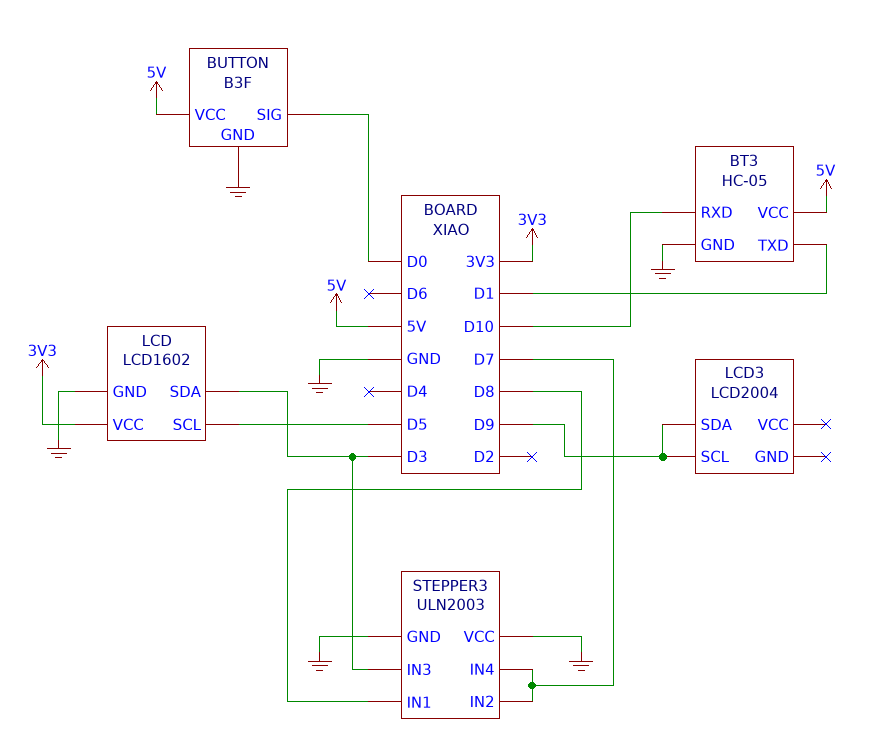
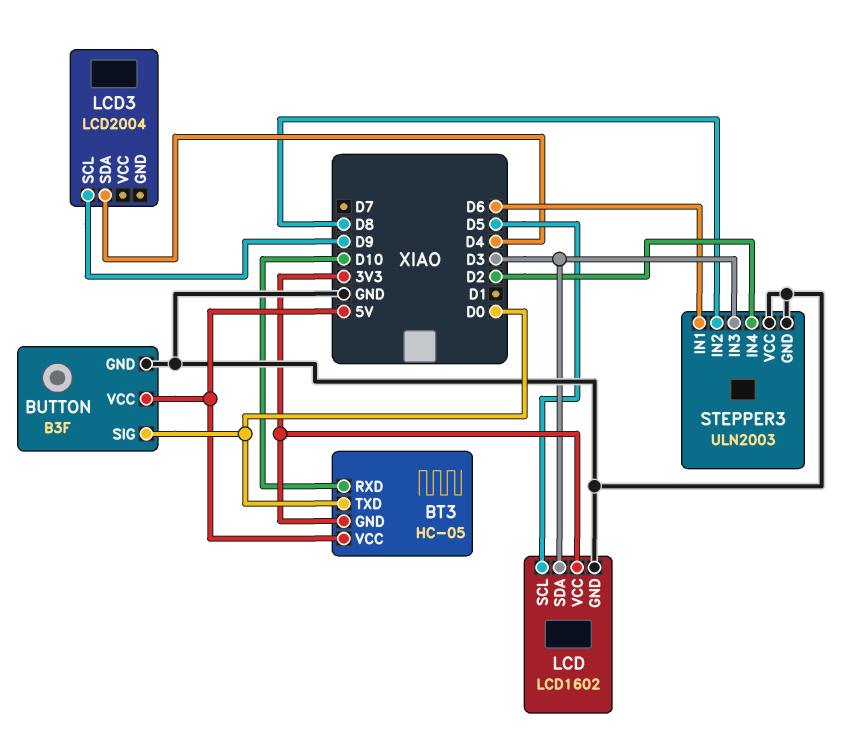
BT3 pin GND: GND -> 3V3
BT3 pin TXD: D1 -> D0
LCD3 pin SDA: D9 -> D4
STEPPER3 pin IN1: D8 -> D6
STEPPER3 pin IN2: D7 -> D8
STEPPER3 pin IN4: D7 -> D2

